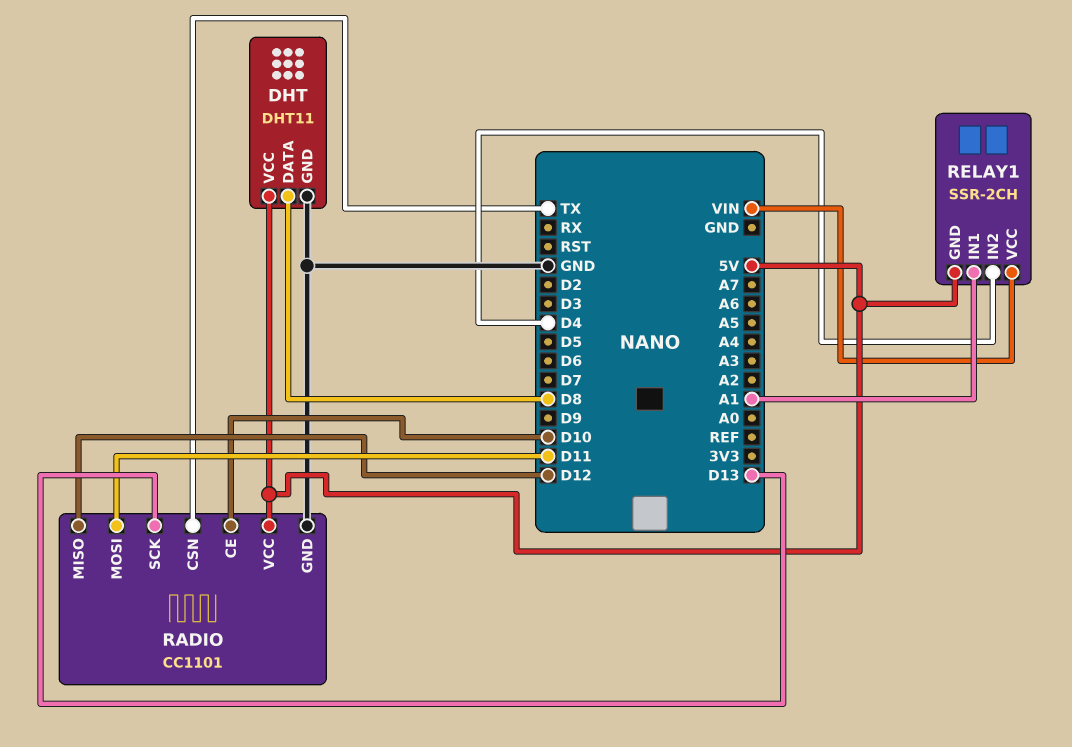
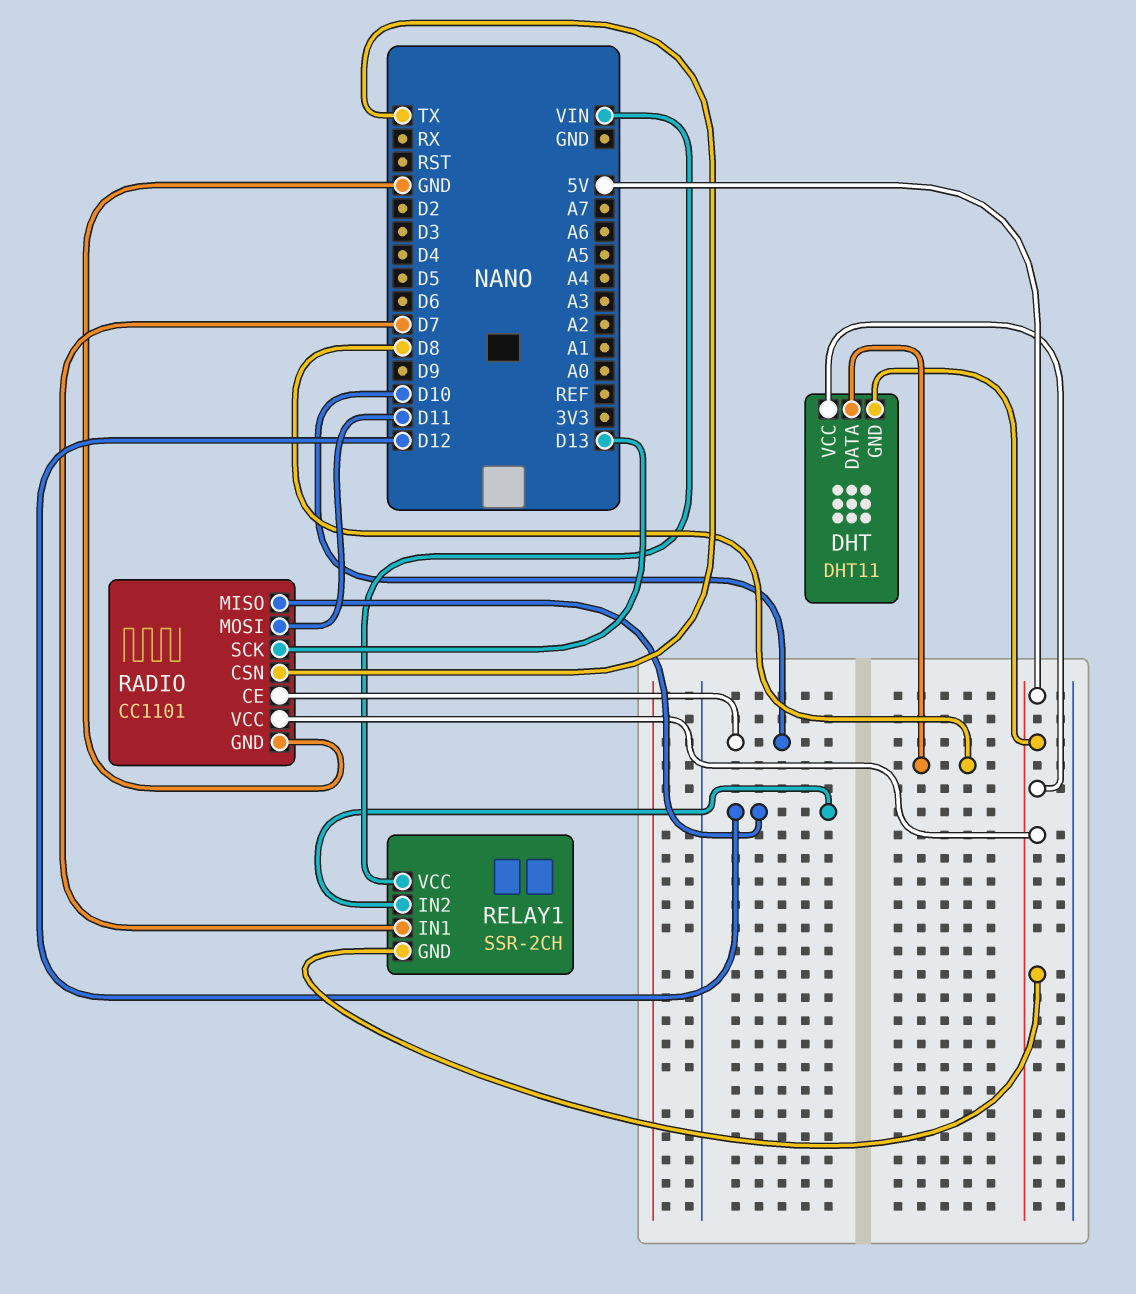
DHT pin GND: GND -> 5V
RELAY1 pin IN1: A1 -> D7
RELAY1 pin IN2: D4 -> D12

